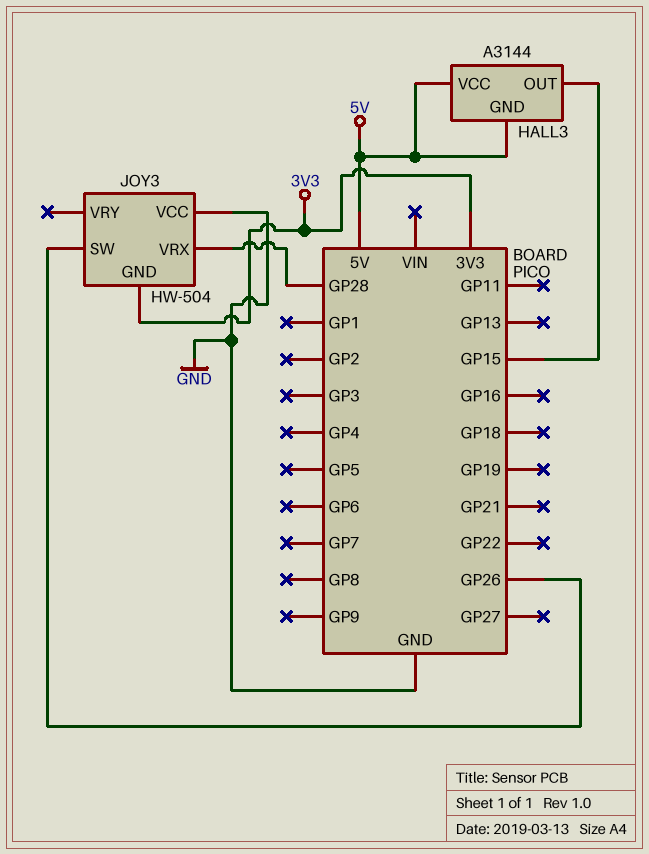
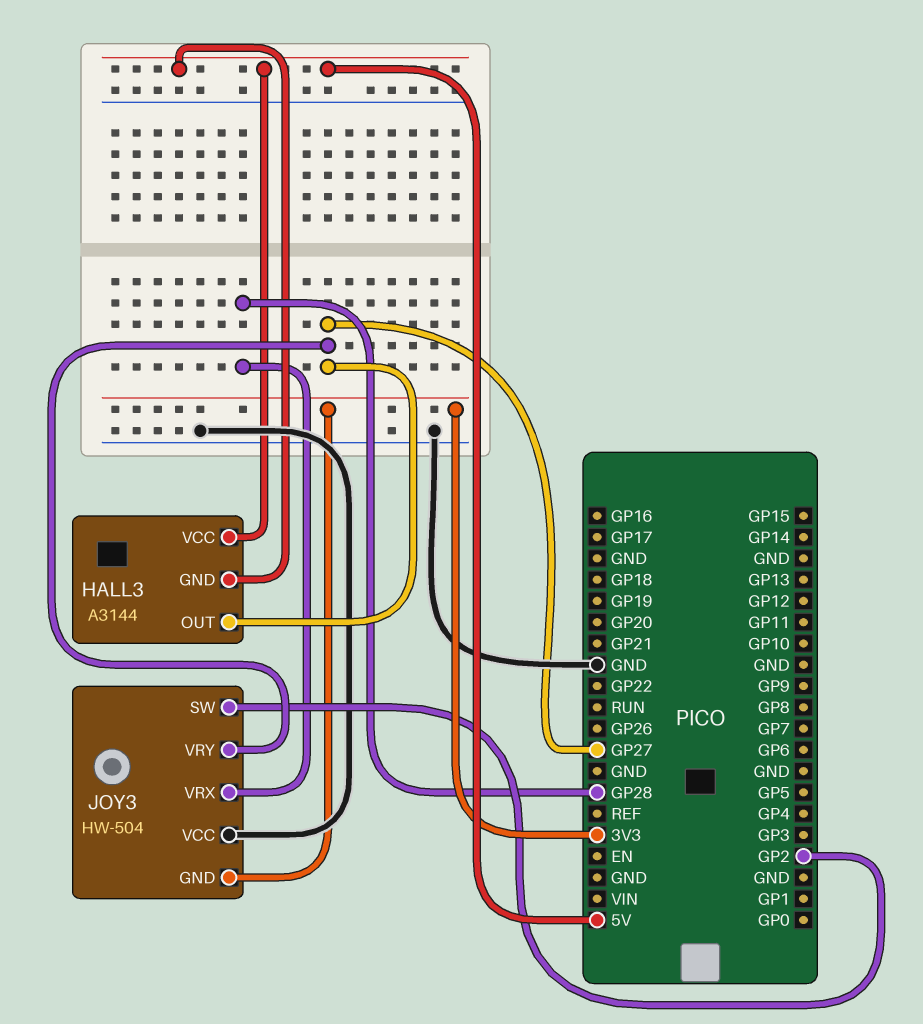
HALL3 pin OUT: GP15 -> GP27
JOY3 pin SW: GP26 -> GP2
JOY3 pin VRY: none -> GP27

